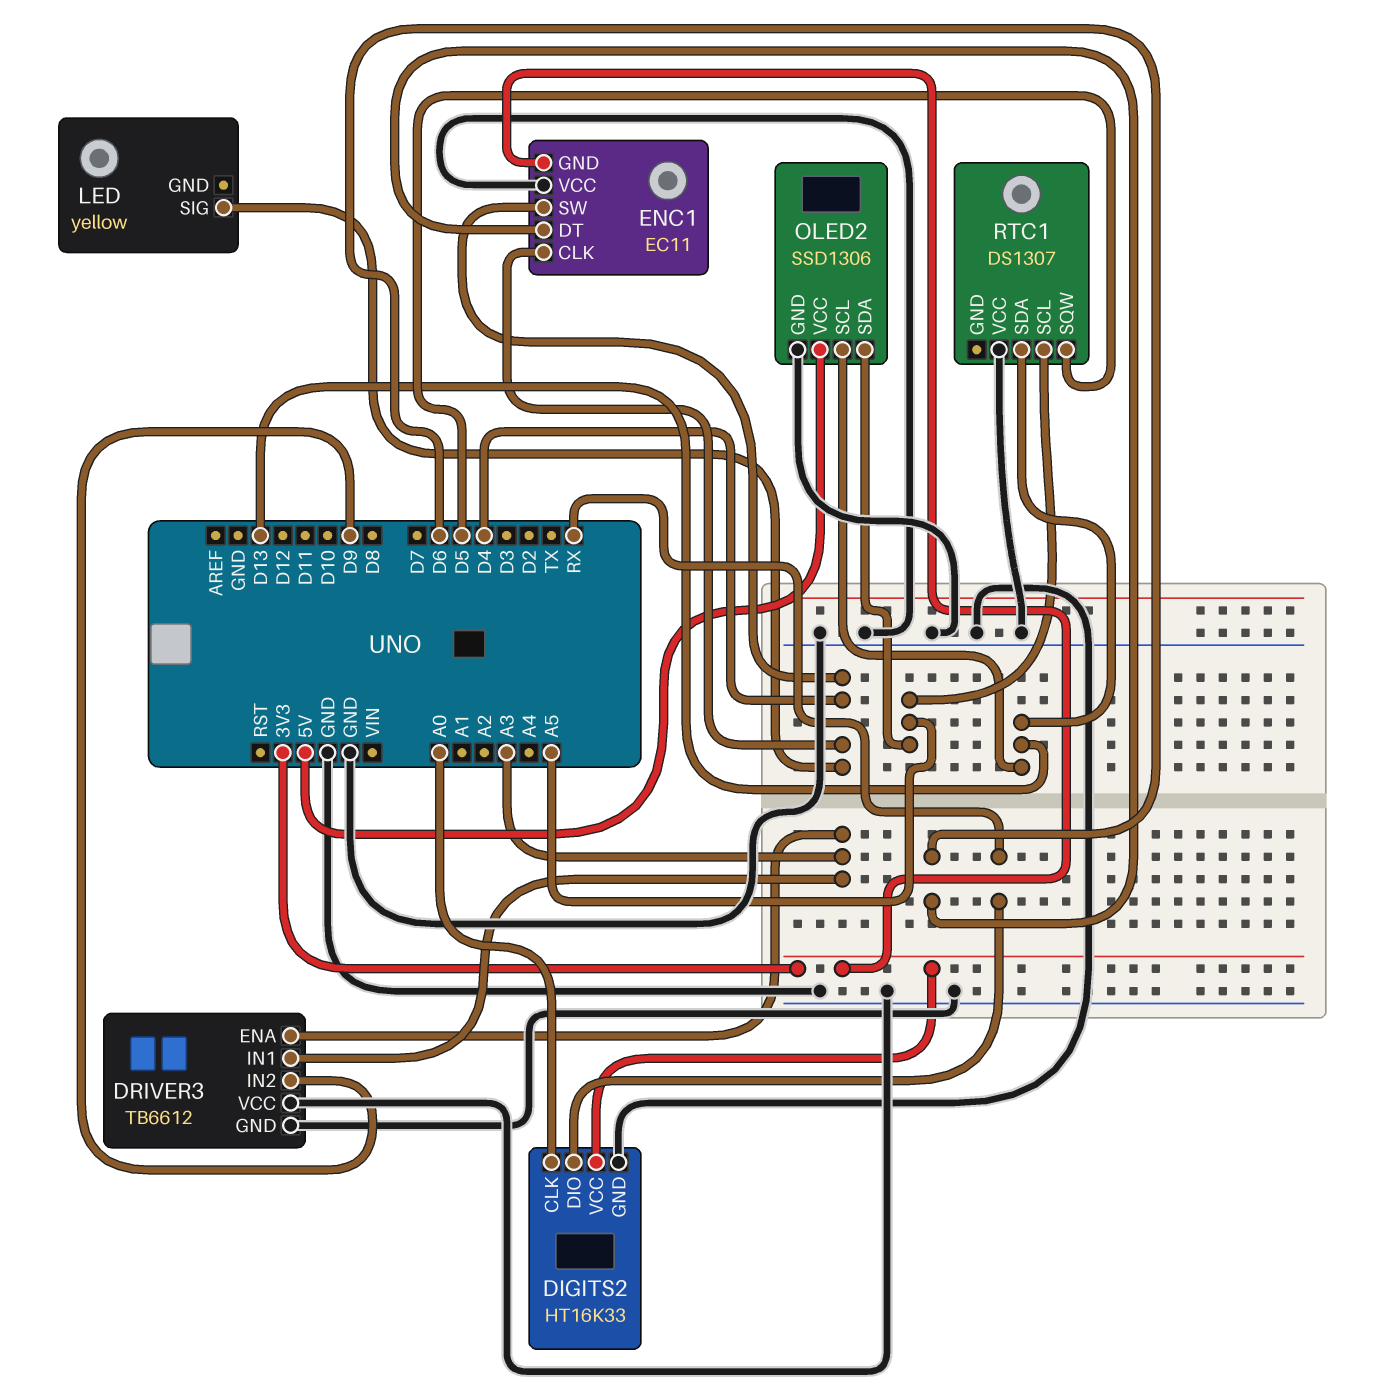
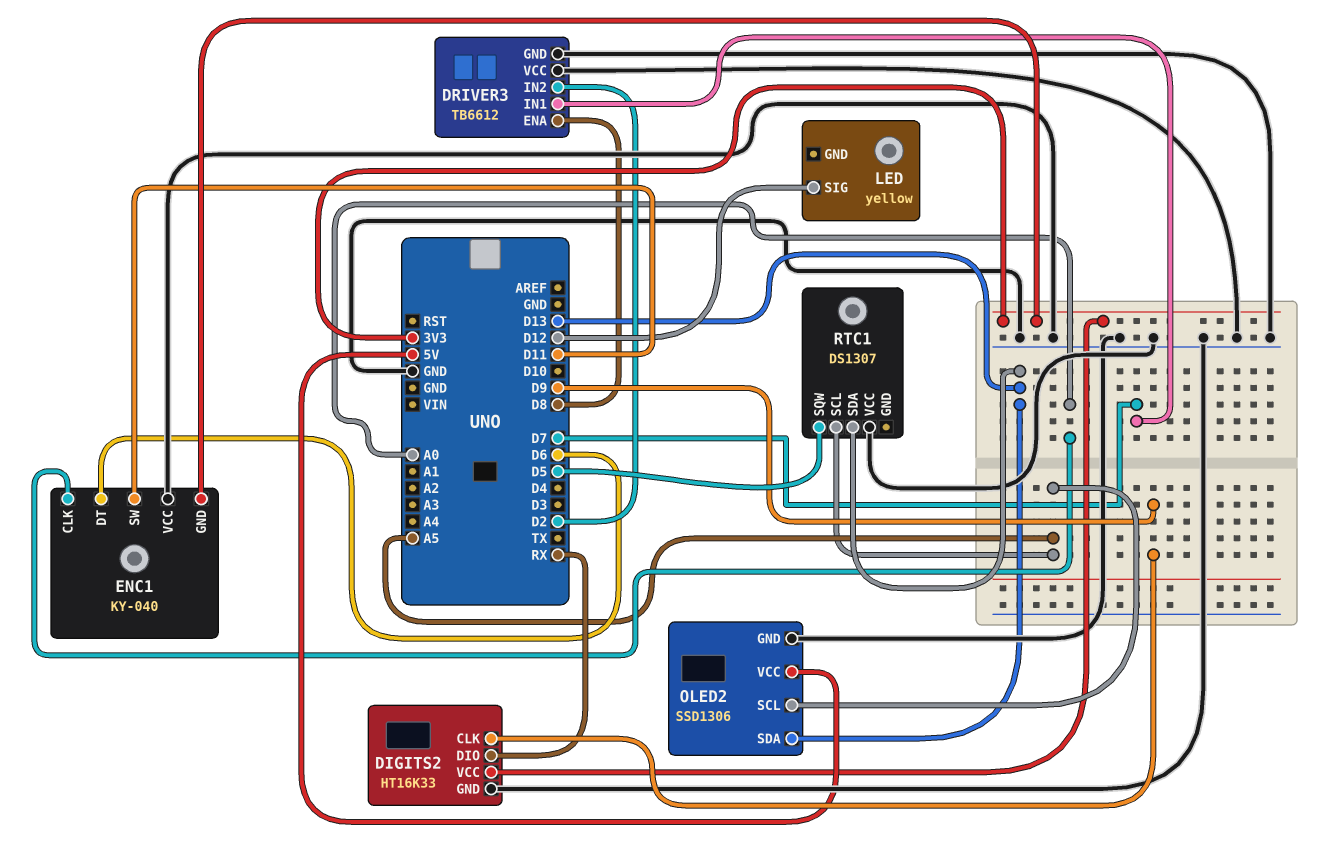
DIGITS2 pin CLK: A0 -> D9
DRIVER3 pin ENA: A3 -> D8
DRIVER3 pin IN1: A3 -> D7
DRIVER3 pin IN2: D9 -> D2
ENC1: EC11 -> KY-040
ENC1 pin CLK: D4 -> A0
ENC1 pin SW: D4 -> D11
LED pin SIG: D4 -> D12
OLED2 pin SCL: D13 -> A5
OLED2 pin SDA: A5 -> D13

